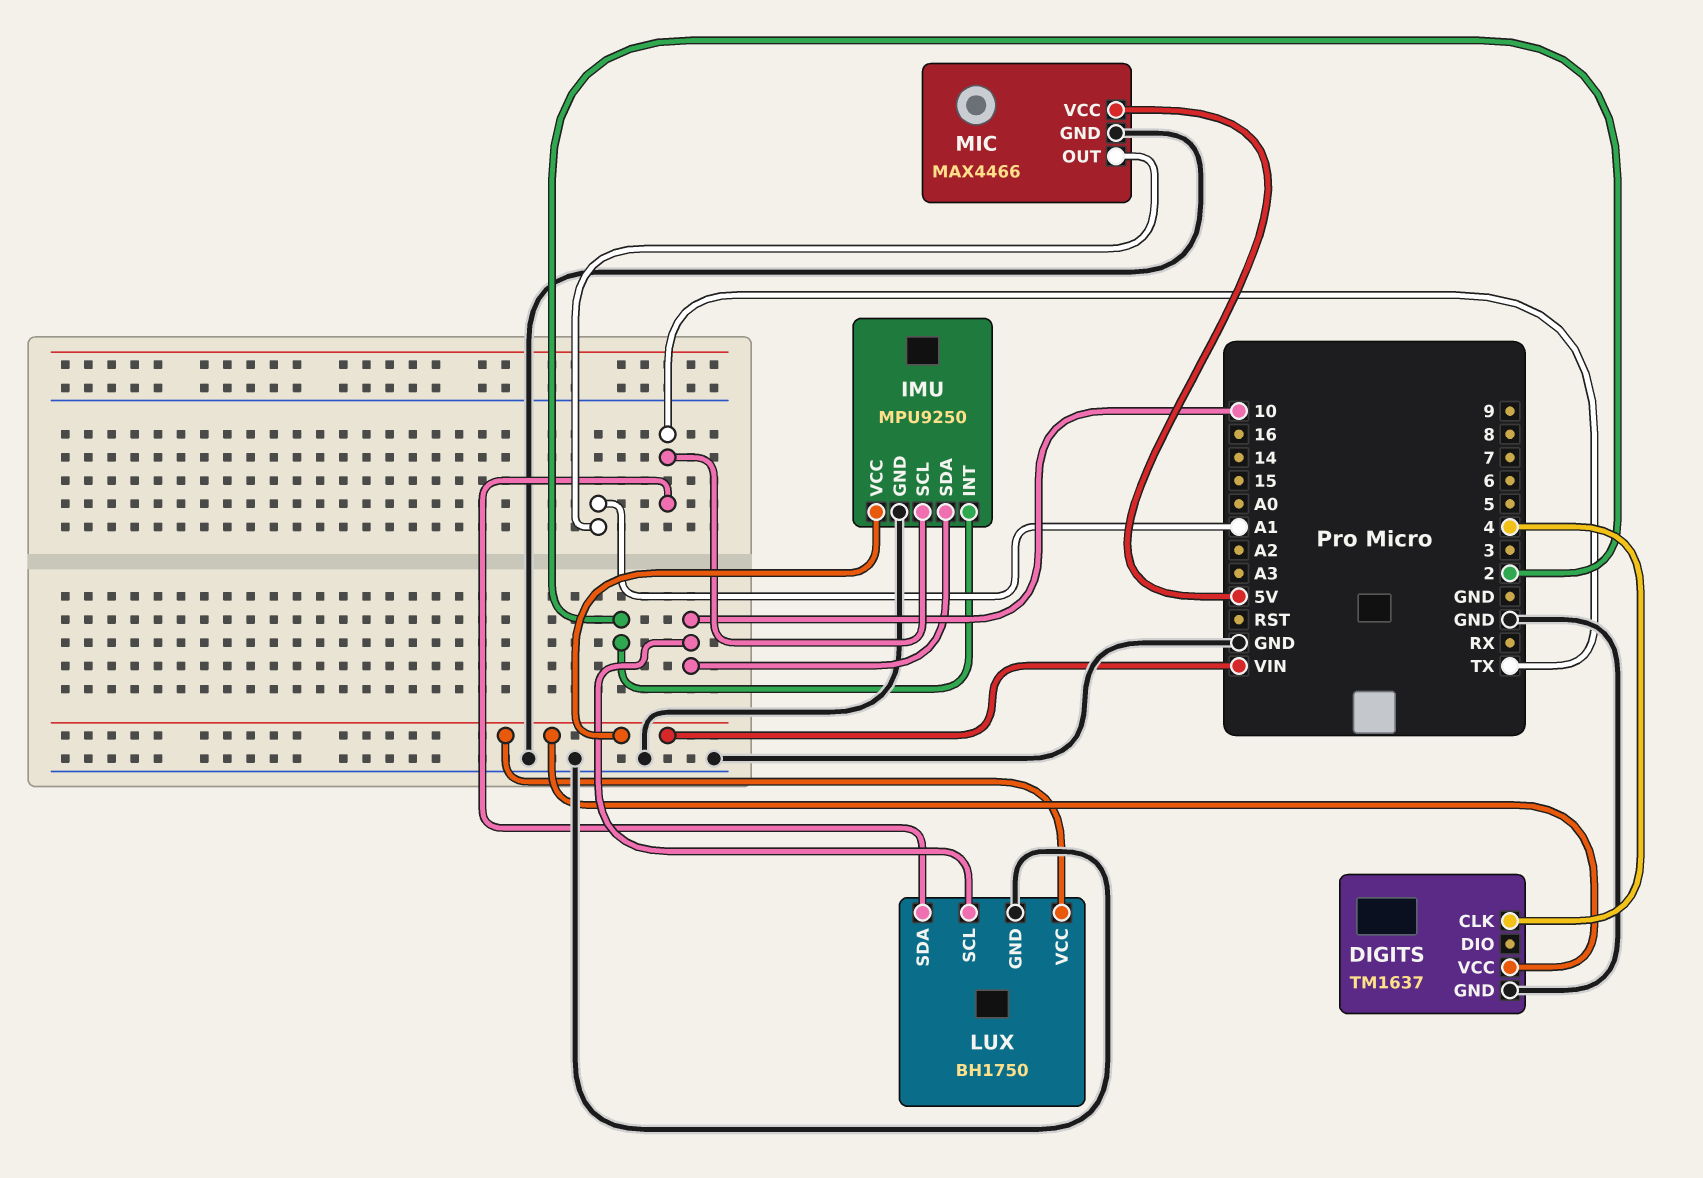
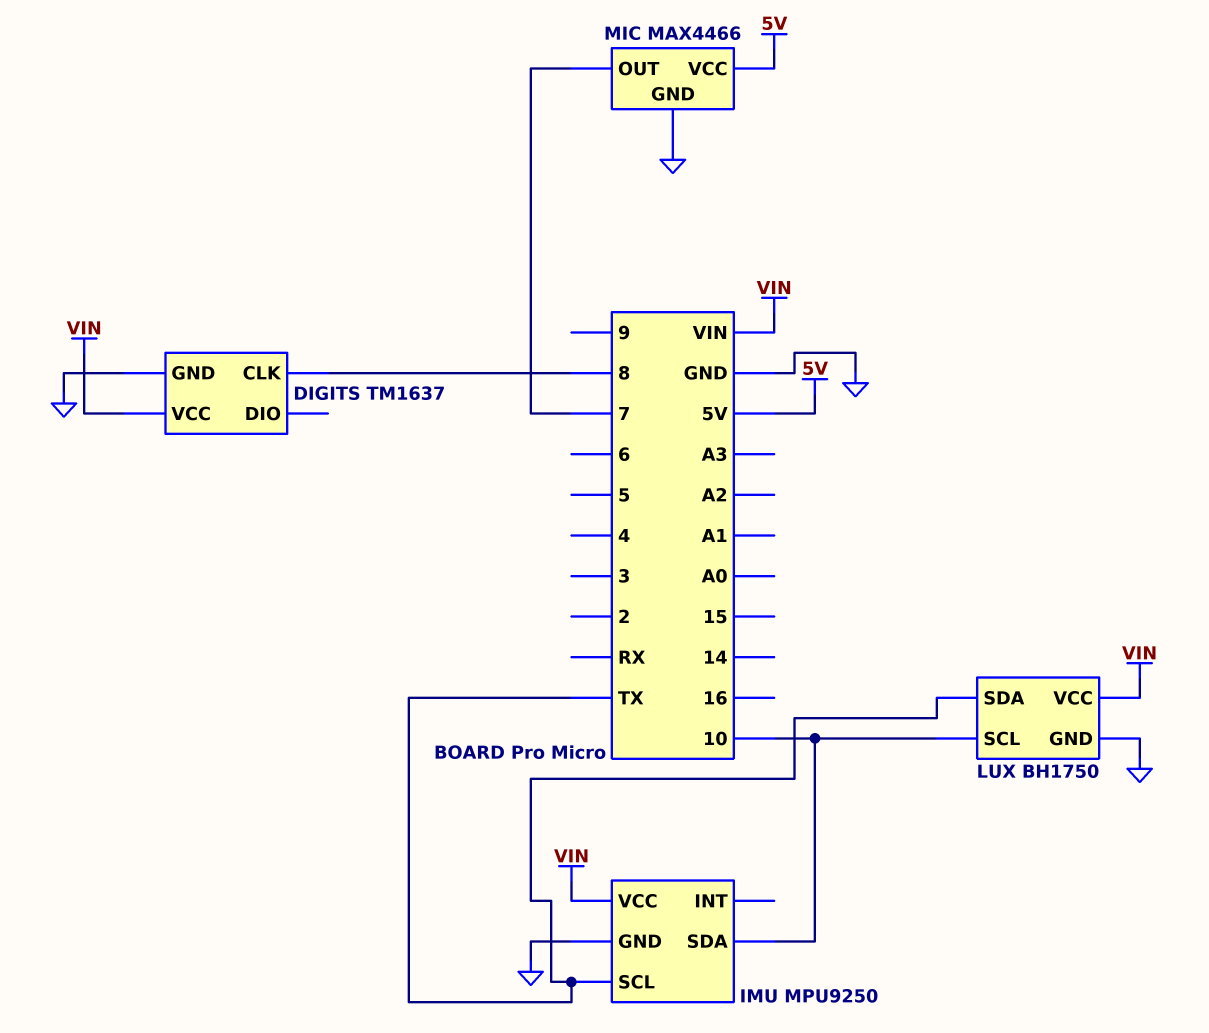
DIGITS pin CLK: 4 -> 8
IMU pin INT: 2 -> none
MIC pin OUT: A1 -> 7

